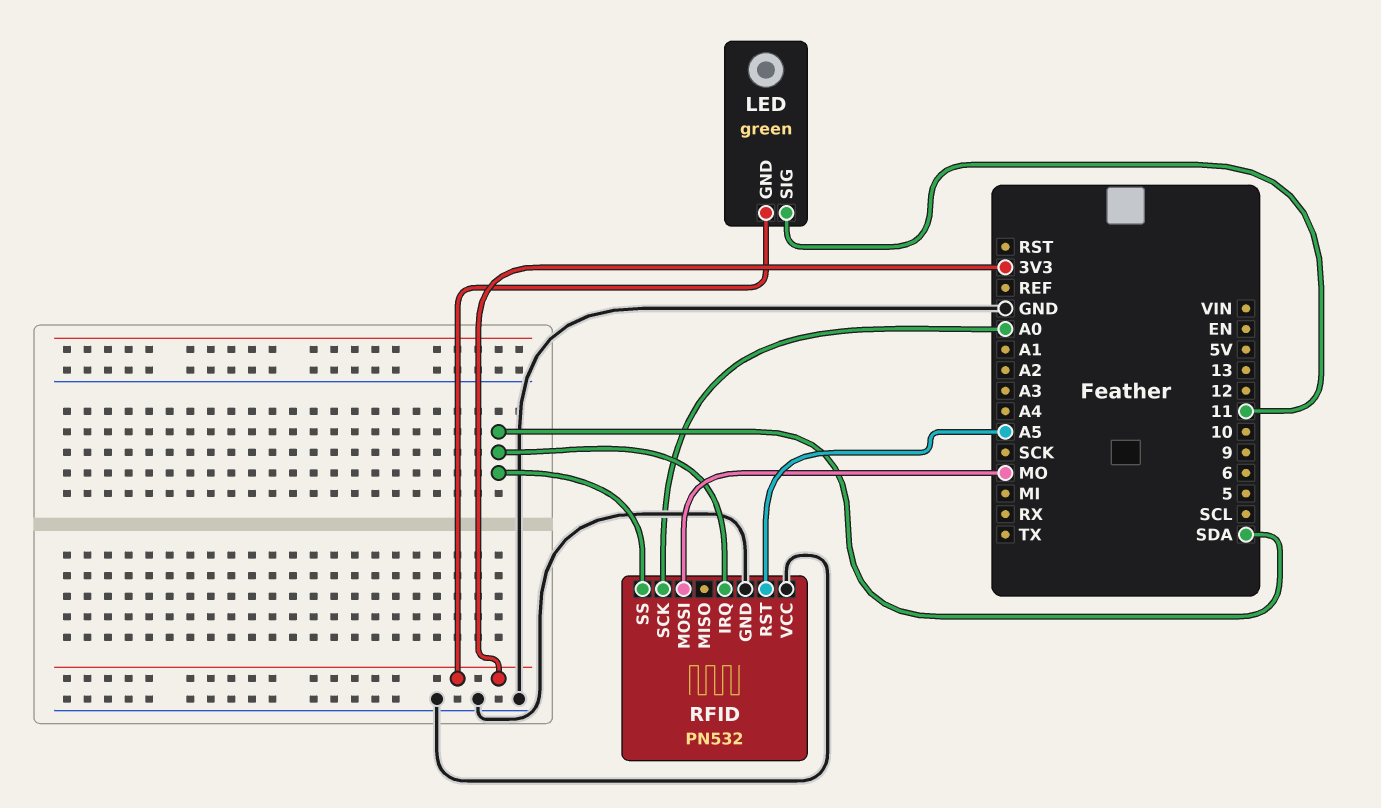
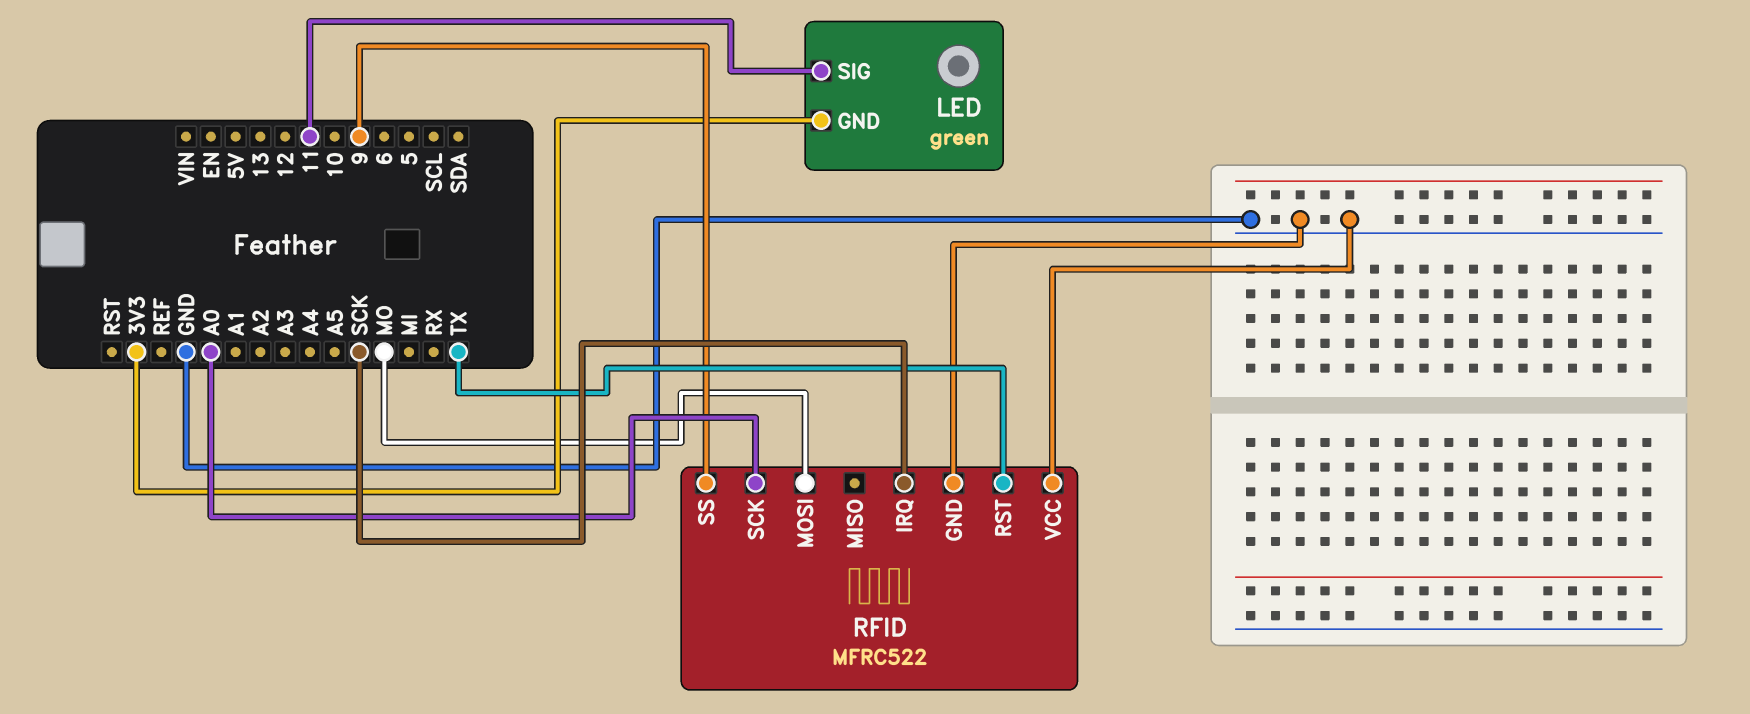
RFID: PN532 -> MFRC522
RFID pin IRQ: SDA -> SCK
RFID pin RST: A5 -> TX
RFID pin SS: SDA -> 9

